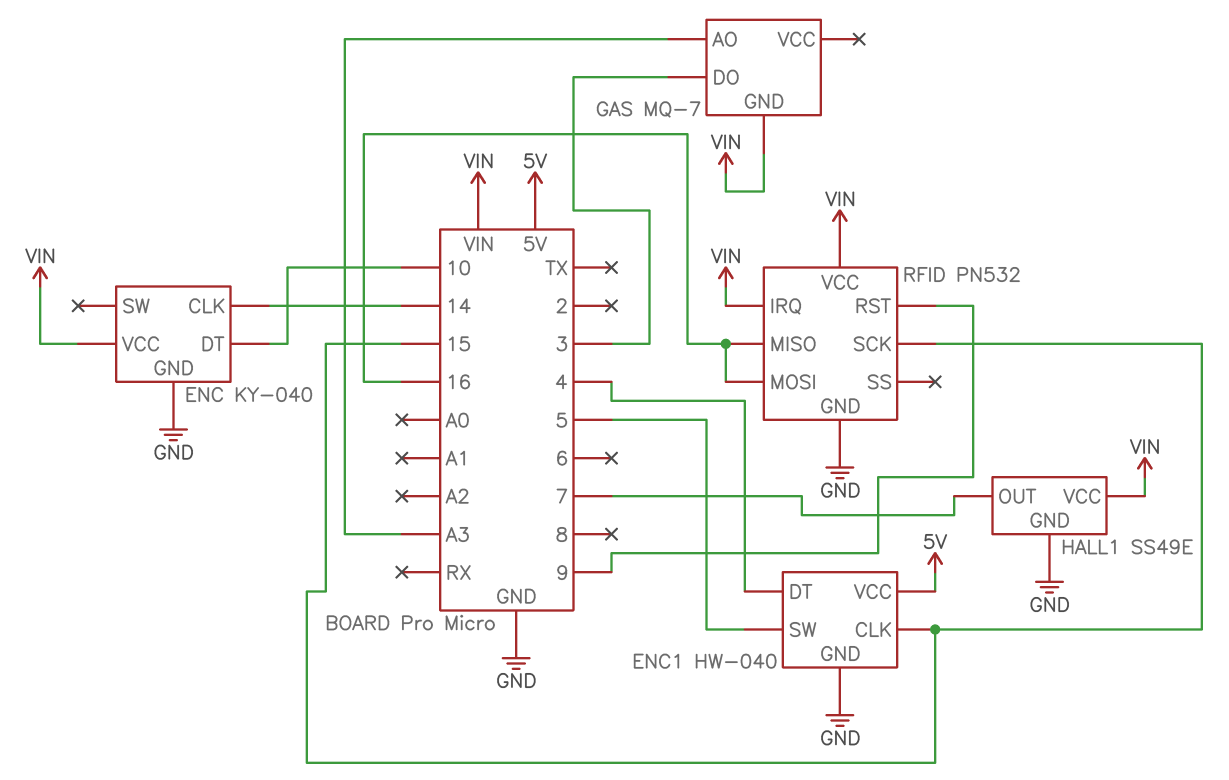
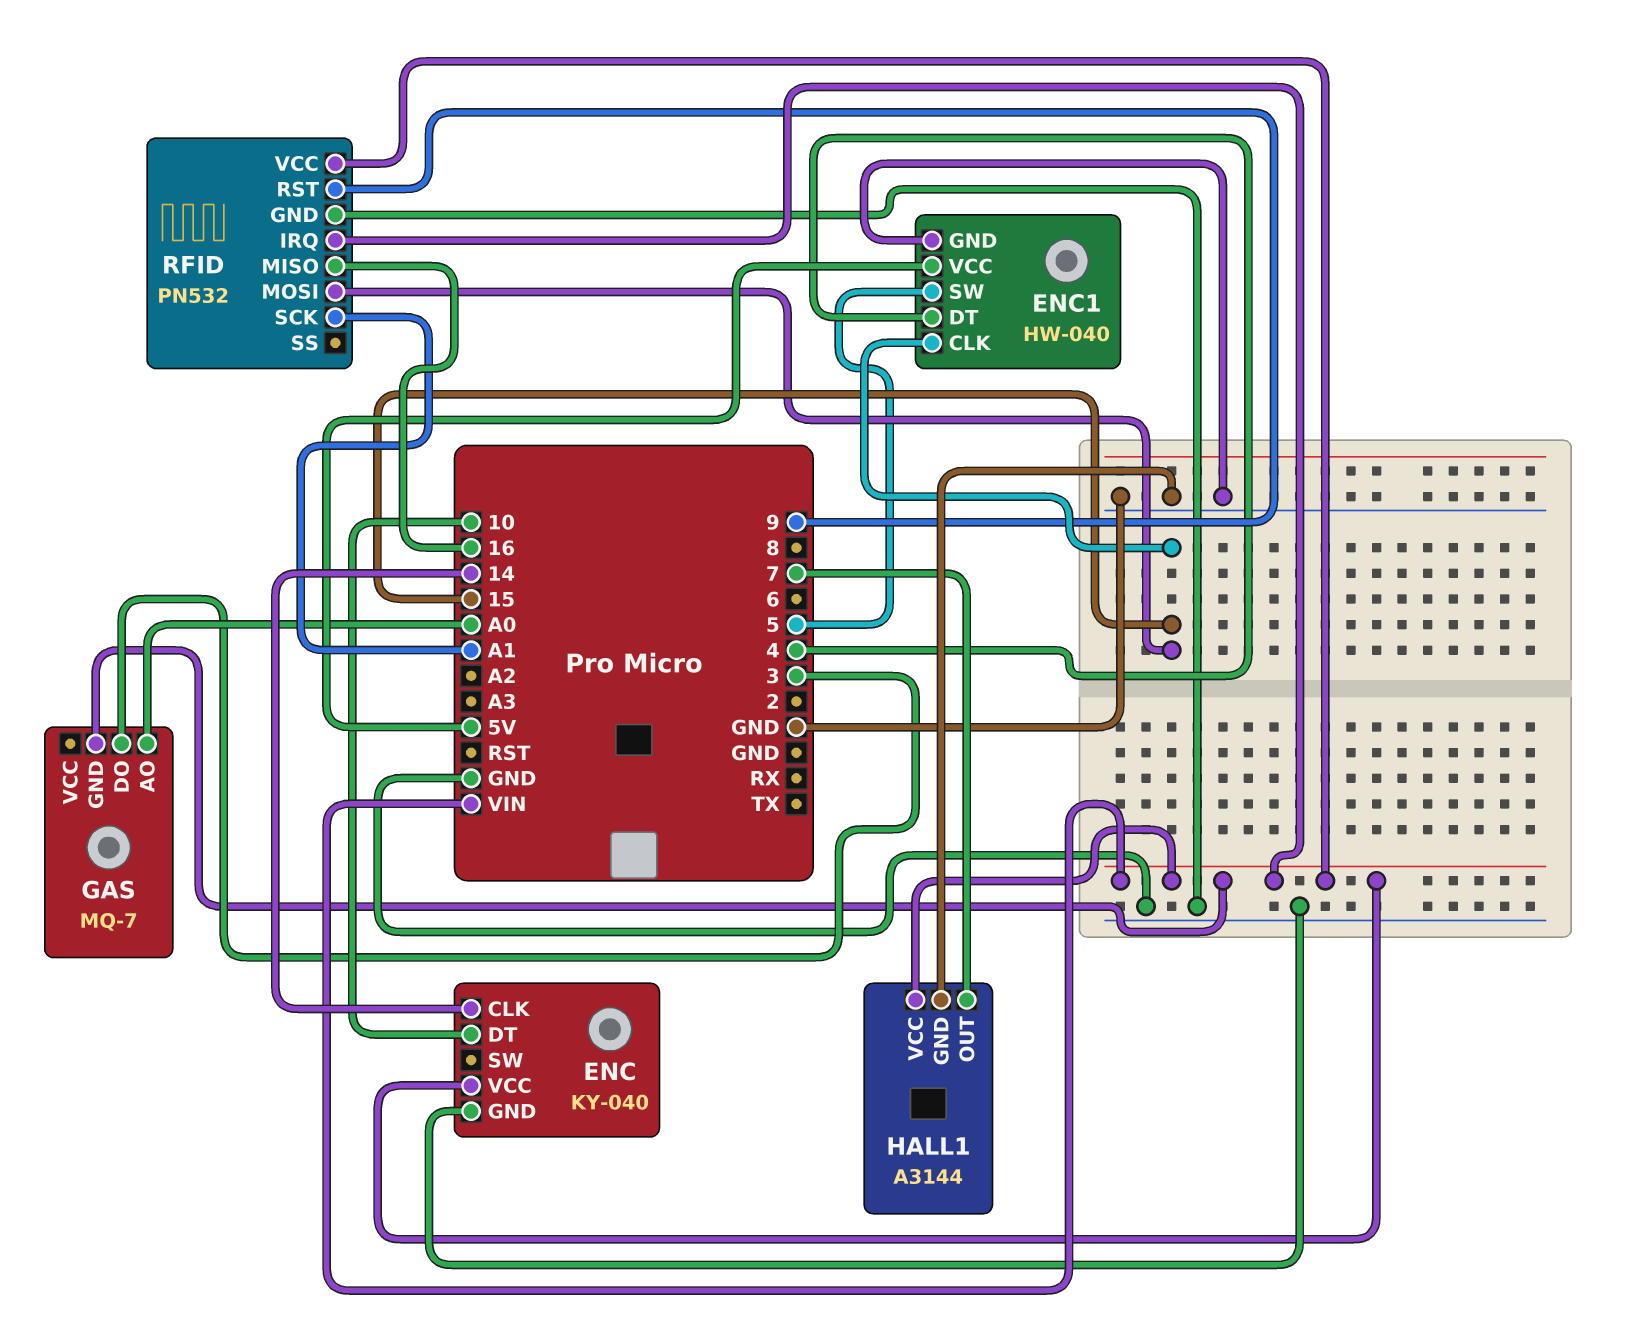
GAS pin AO: A3 -> A0
HALL1: SS49E -> A3144
RFID pin MOSI: 16 -> 15
RFID pin SCK: 15 -> A1

